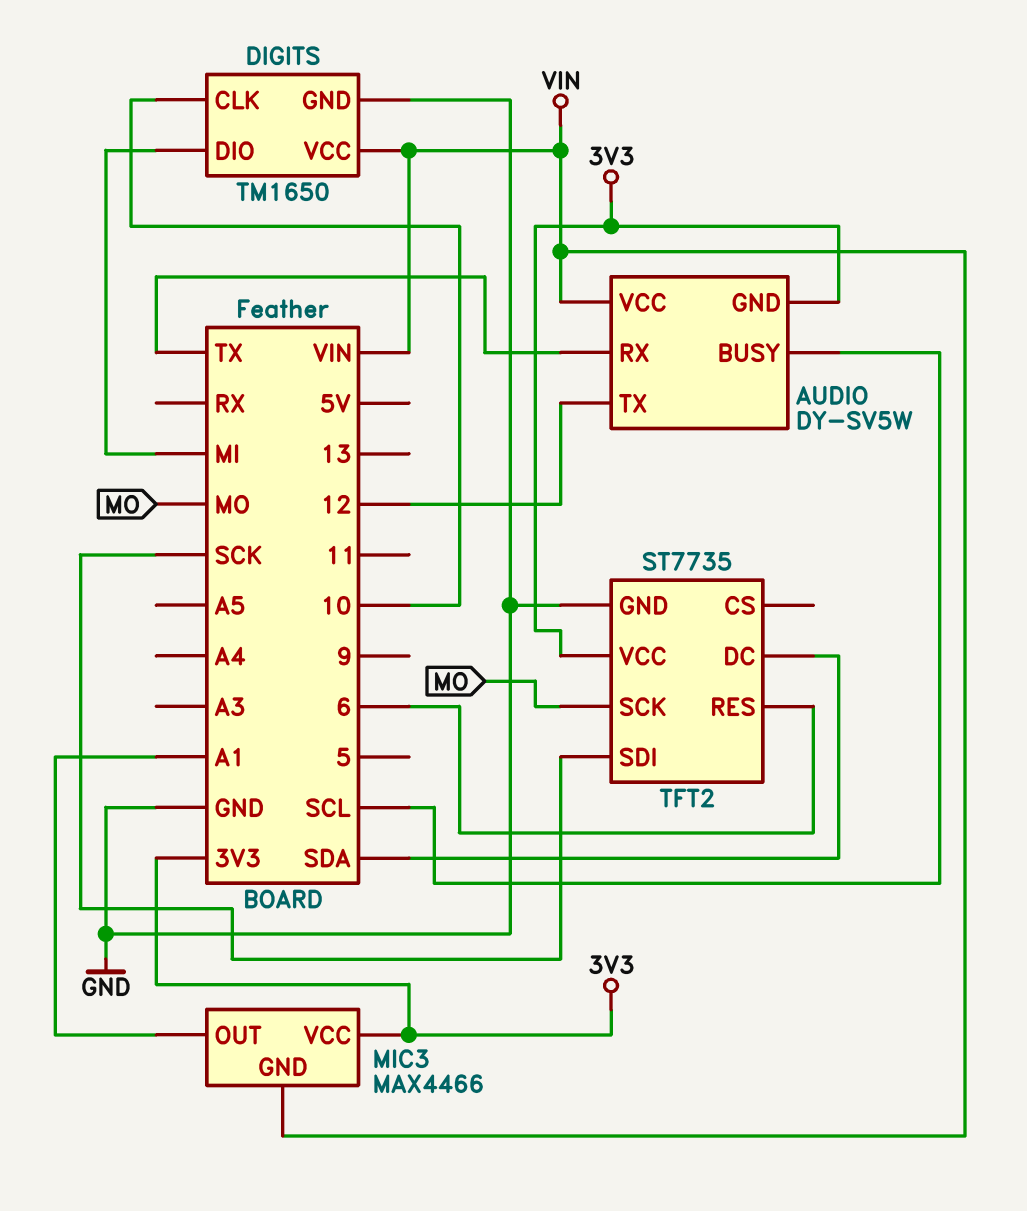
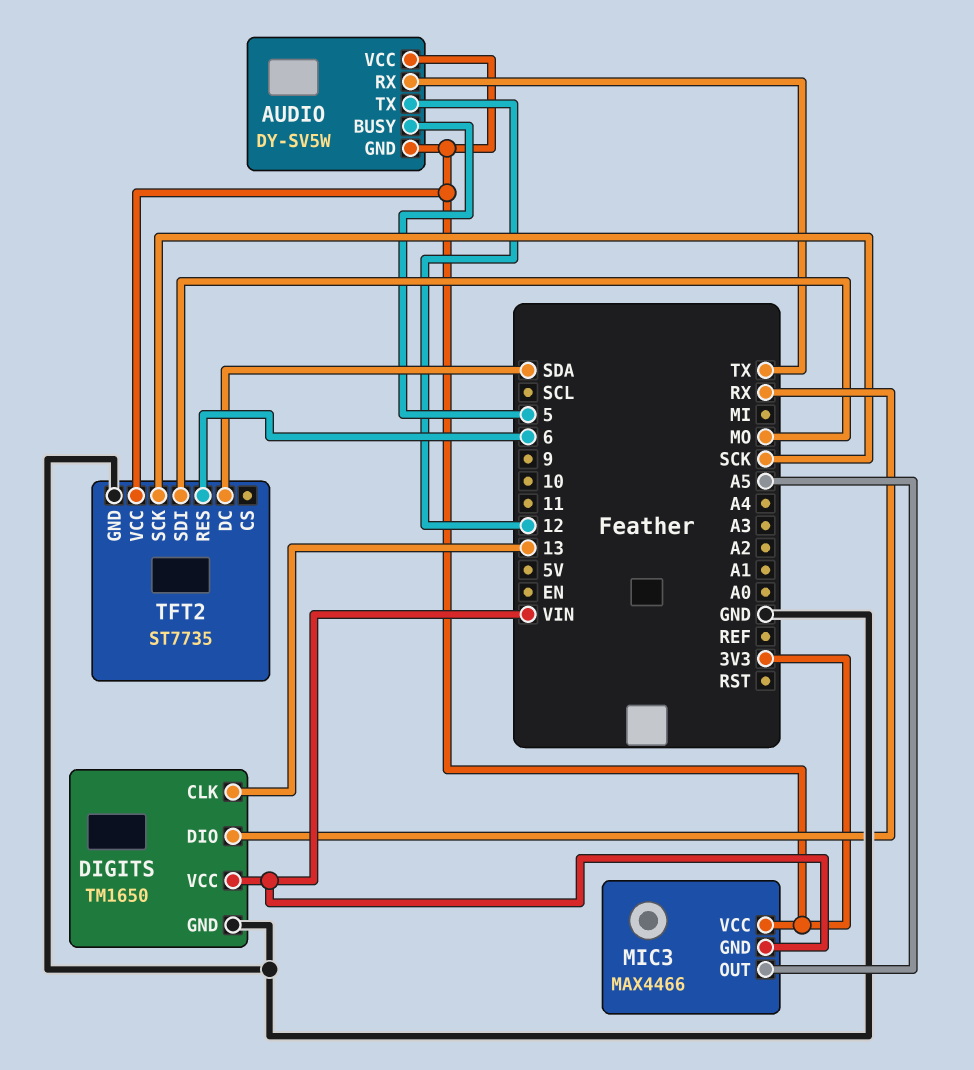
AUDIO pin BUSY: SCL -> 5
AUDIO pin VCC: VIN -> 3V3
DIGITS pin CLK: 10 -> 13
DIGITS pin DIO: MI -> RX
MIC3 pin OUT: A1 -> A5
TFT2 pin SCK: MO -> SCK
TFT2 pin SDI: SCK -> MO

